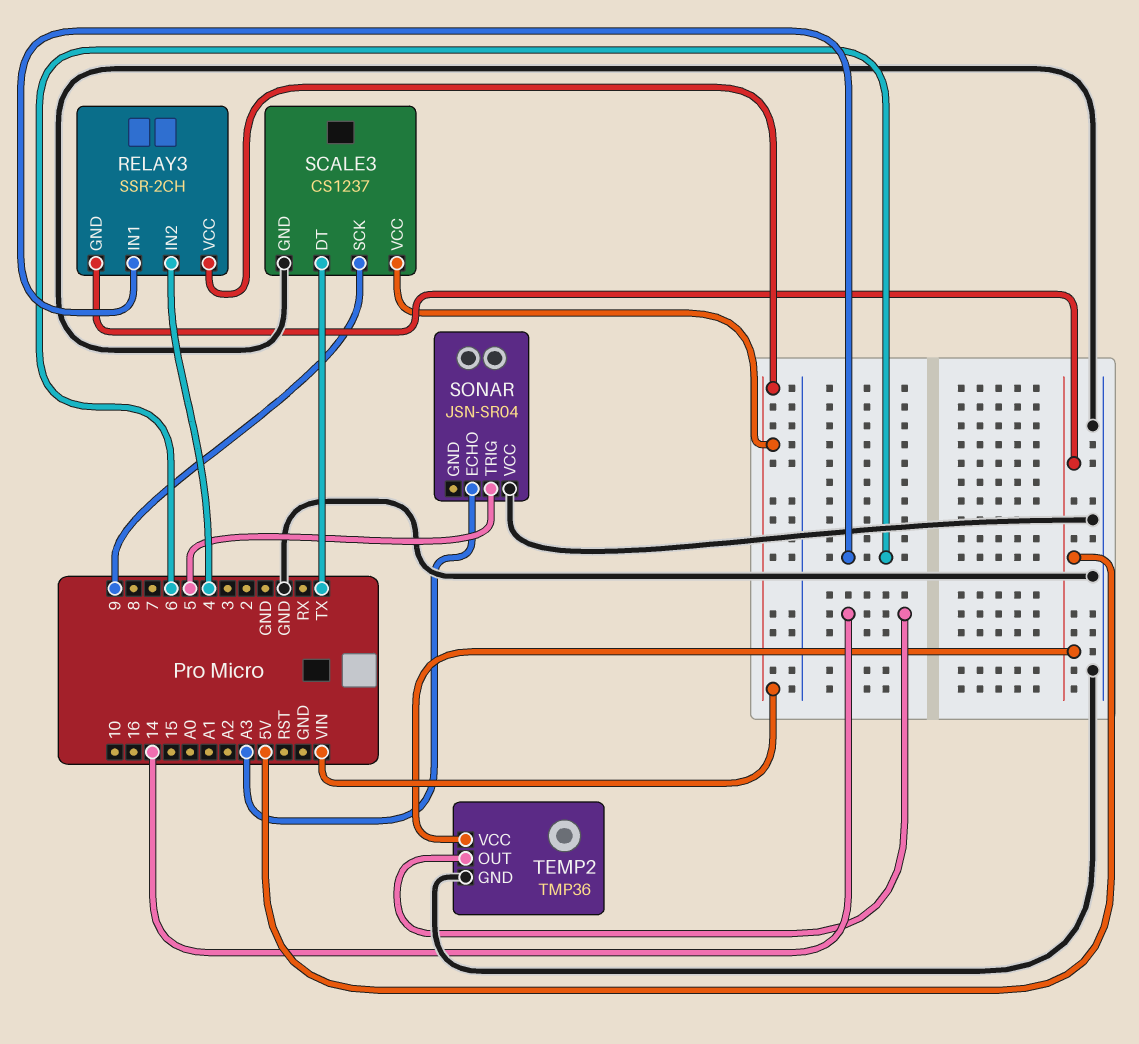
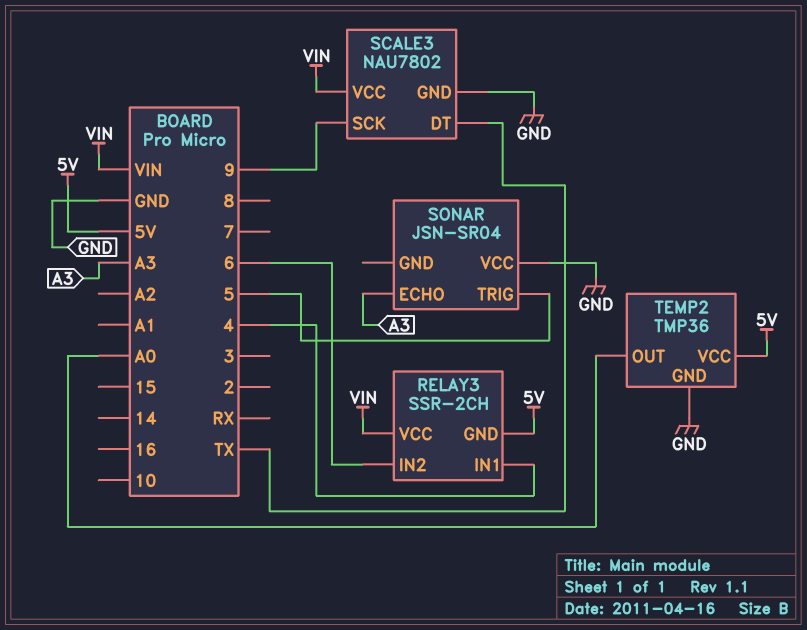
RELAY3 pin IN1: 6 -> 4
RELAY3 pin IN2: 4 -> 6
SCALE3: CS1237 -> NAU7802
TEMP2 pin OUT: 14 -> A0

